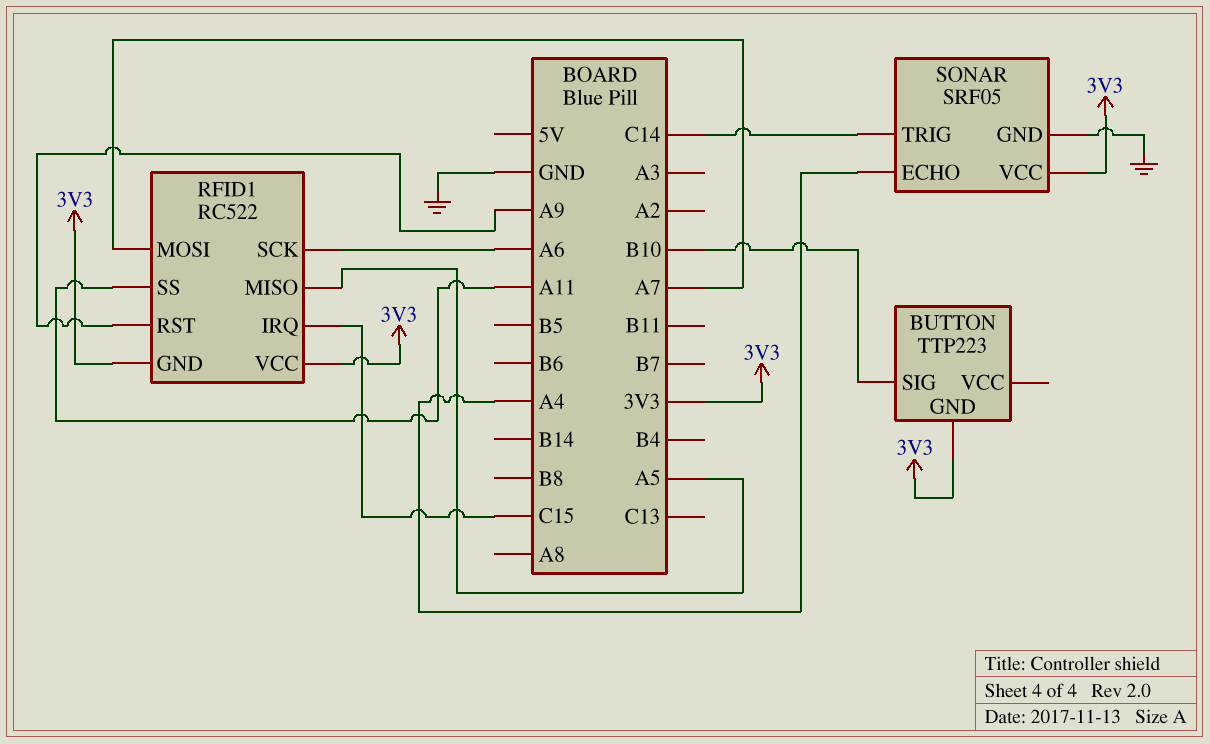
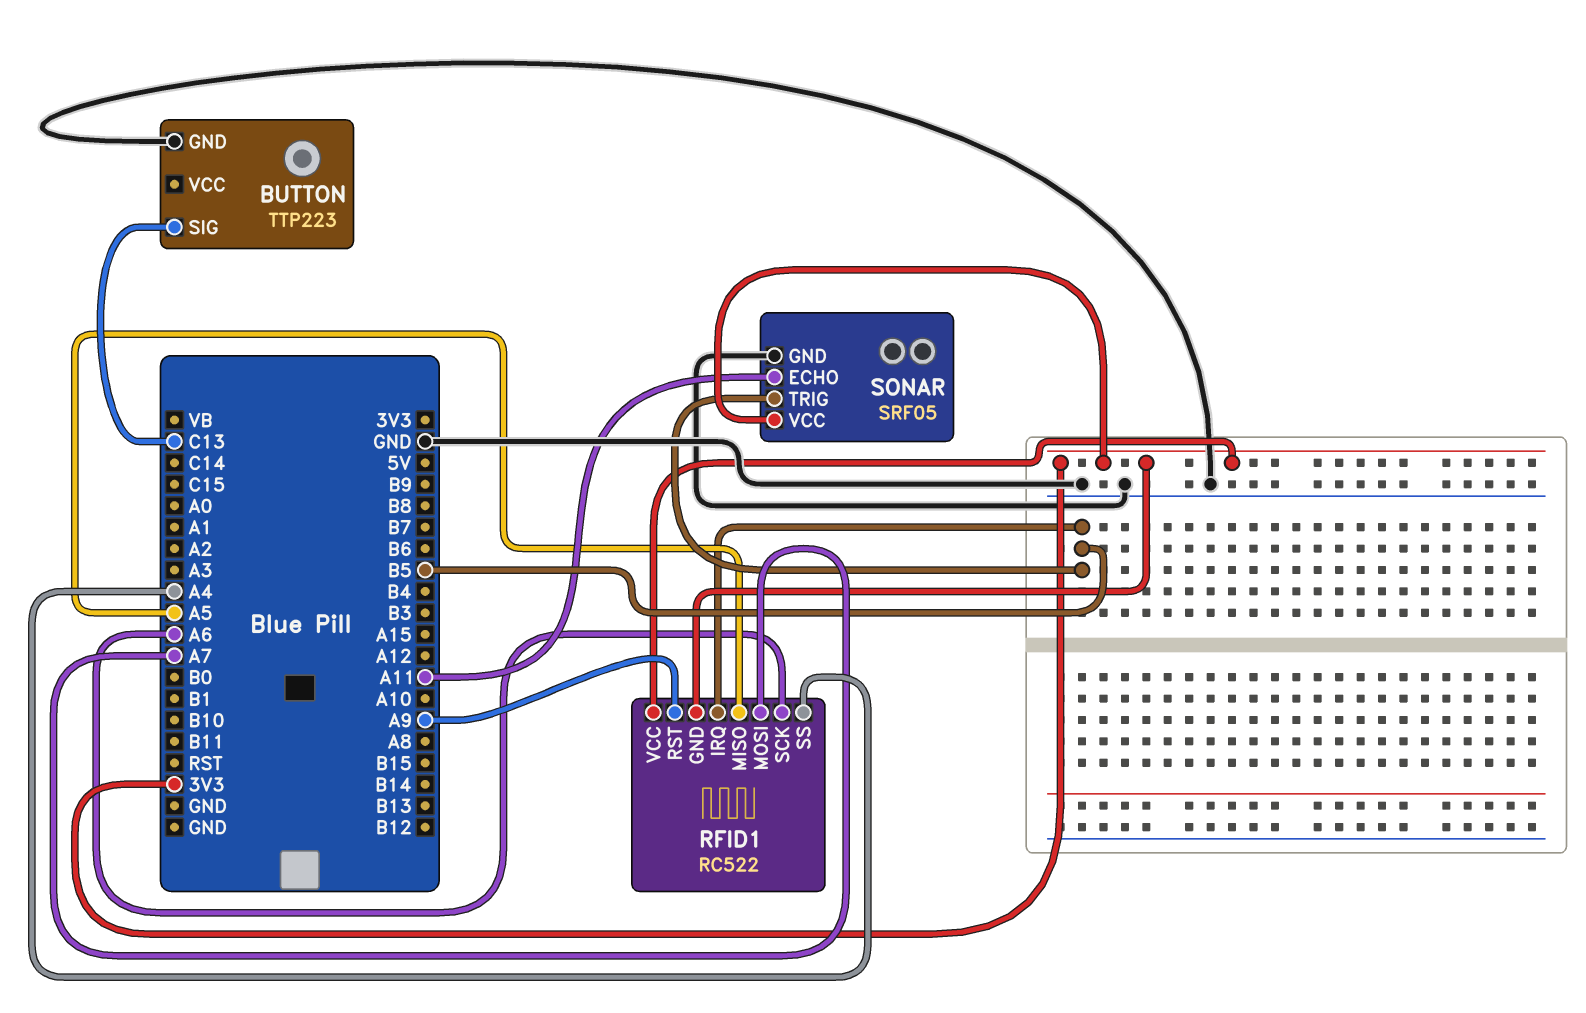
BUTTON pin GND: 3V3 -> GND
BUTTON pin SIG: B10 -> C13
RFID1 pin IRQ: C15 -> B5
RFID1 pin SS: A11 -> A4
SONAR pin ECHO: A4 -> A11
SONAR pin TRIG: C14 -> B5

